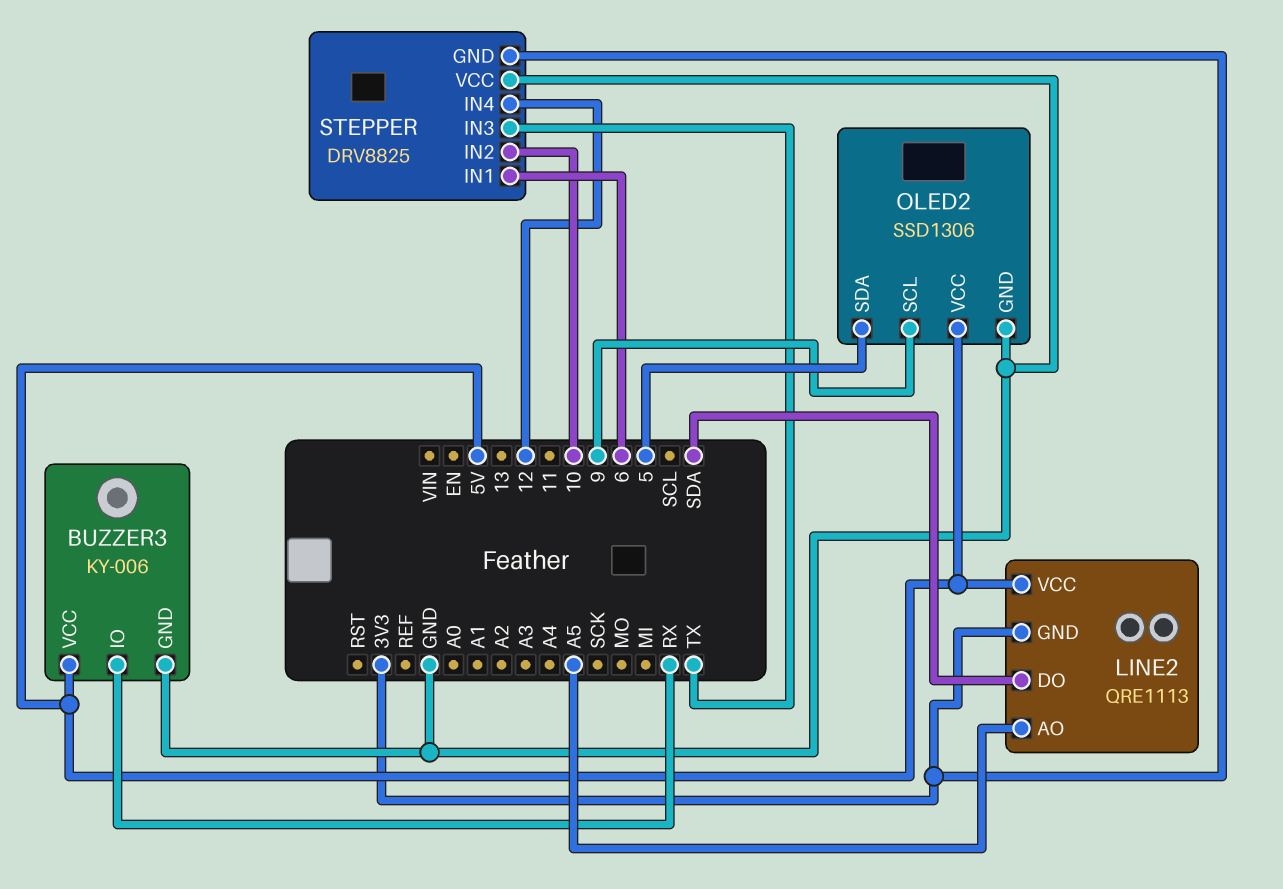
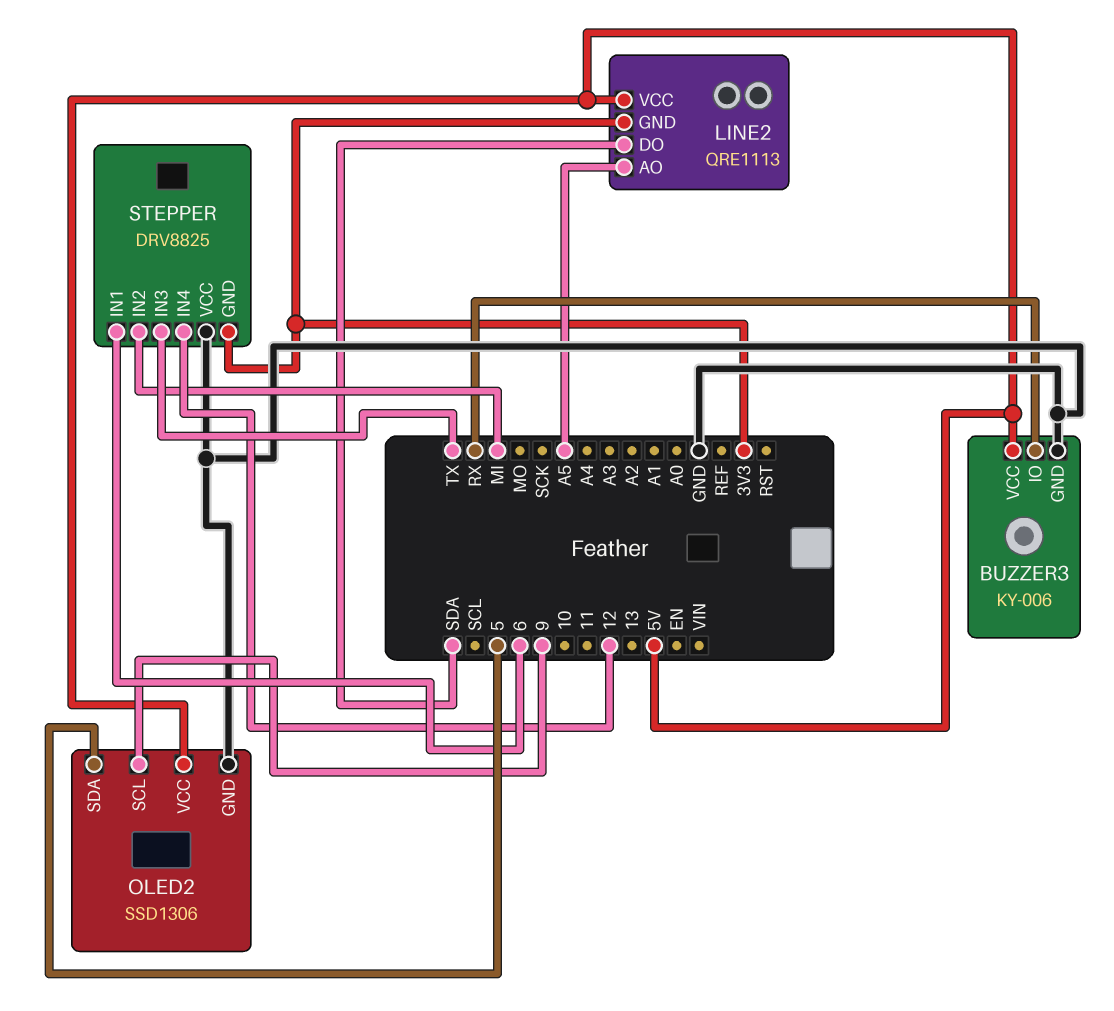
STEPPER pin IN2: 10 -> MI

